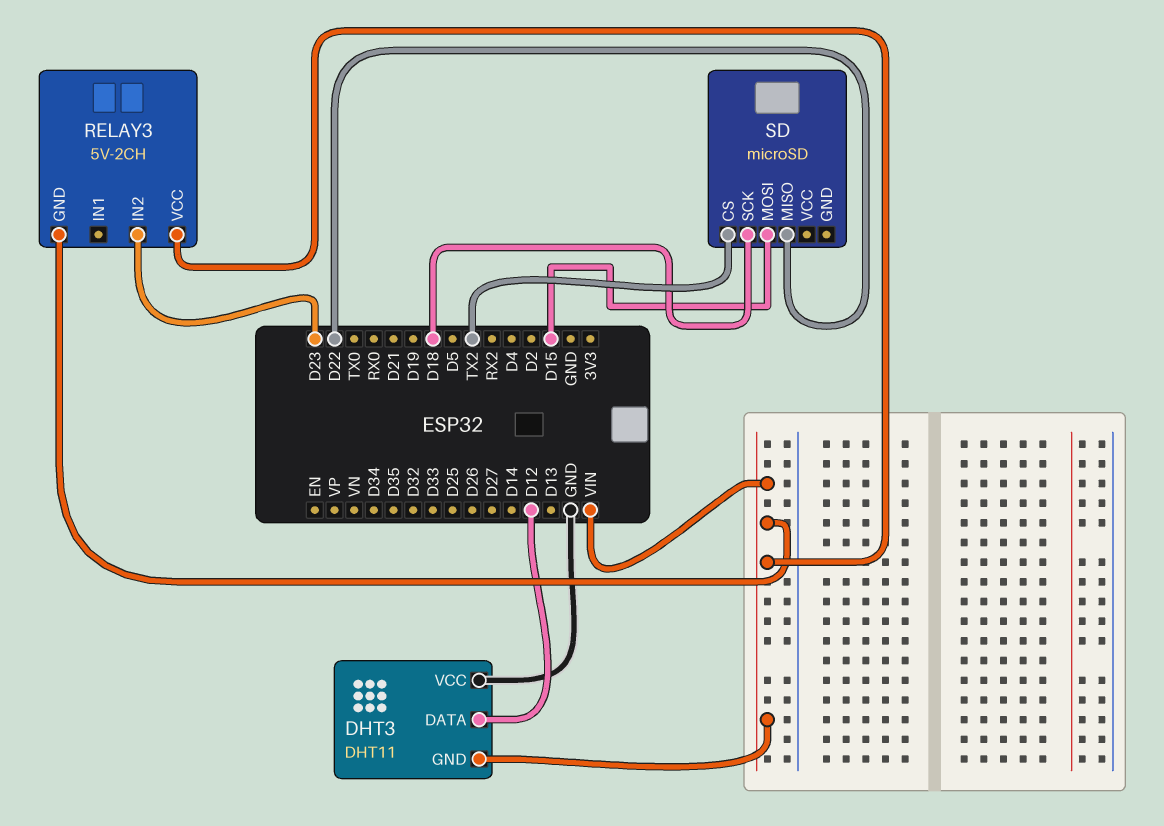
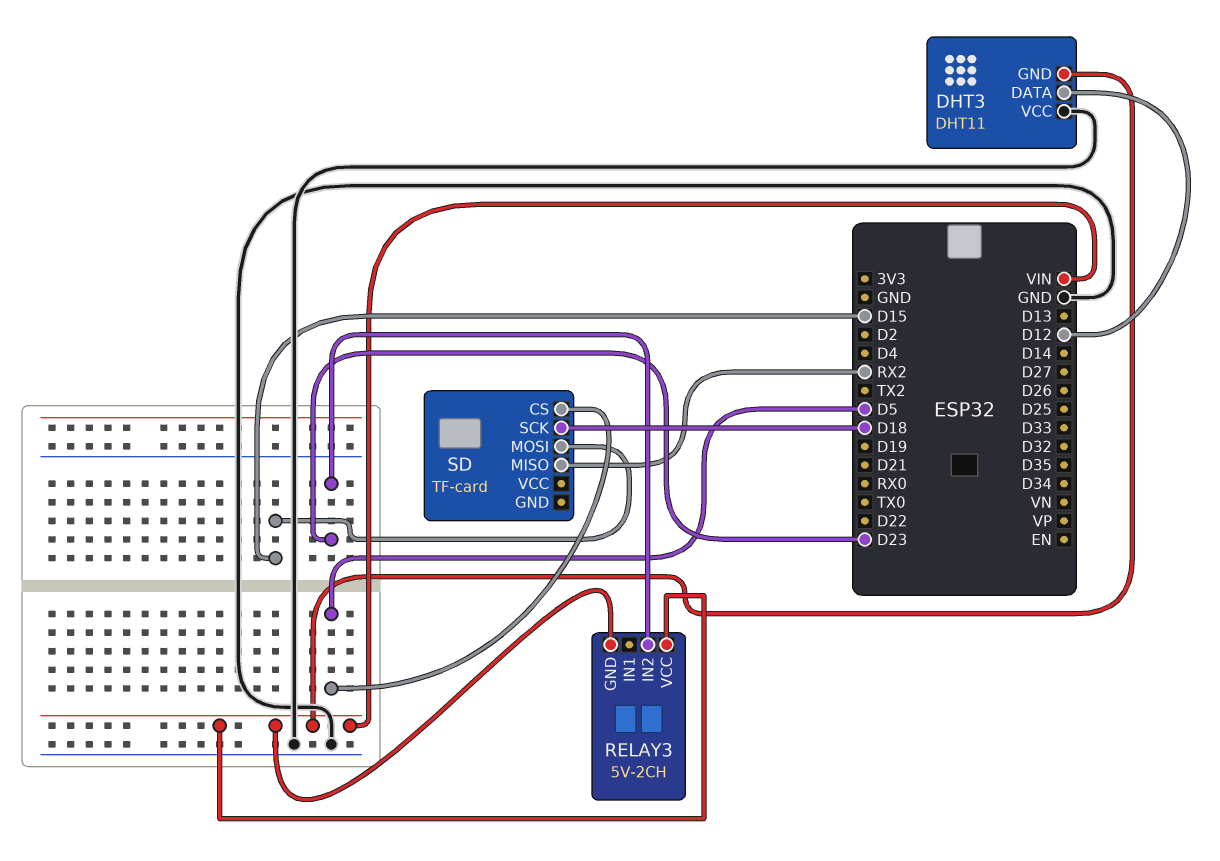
SD: microSD -> TF-card
SD pin CS: TX2 -> D5
SD pin MISO: D22 -> RX2

